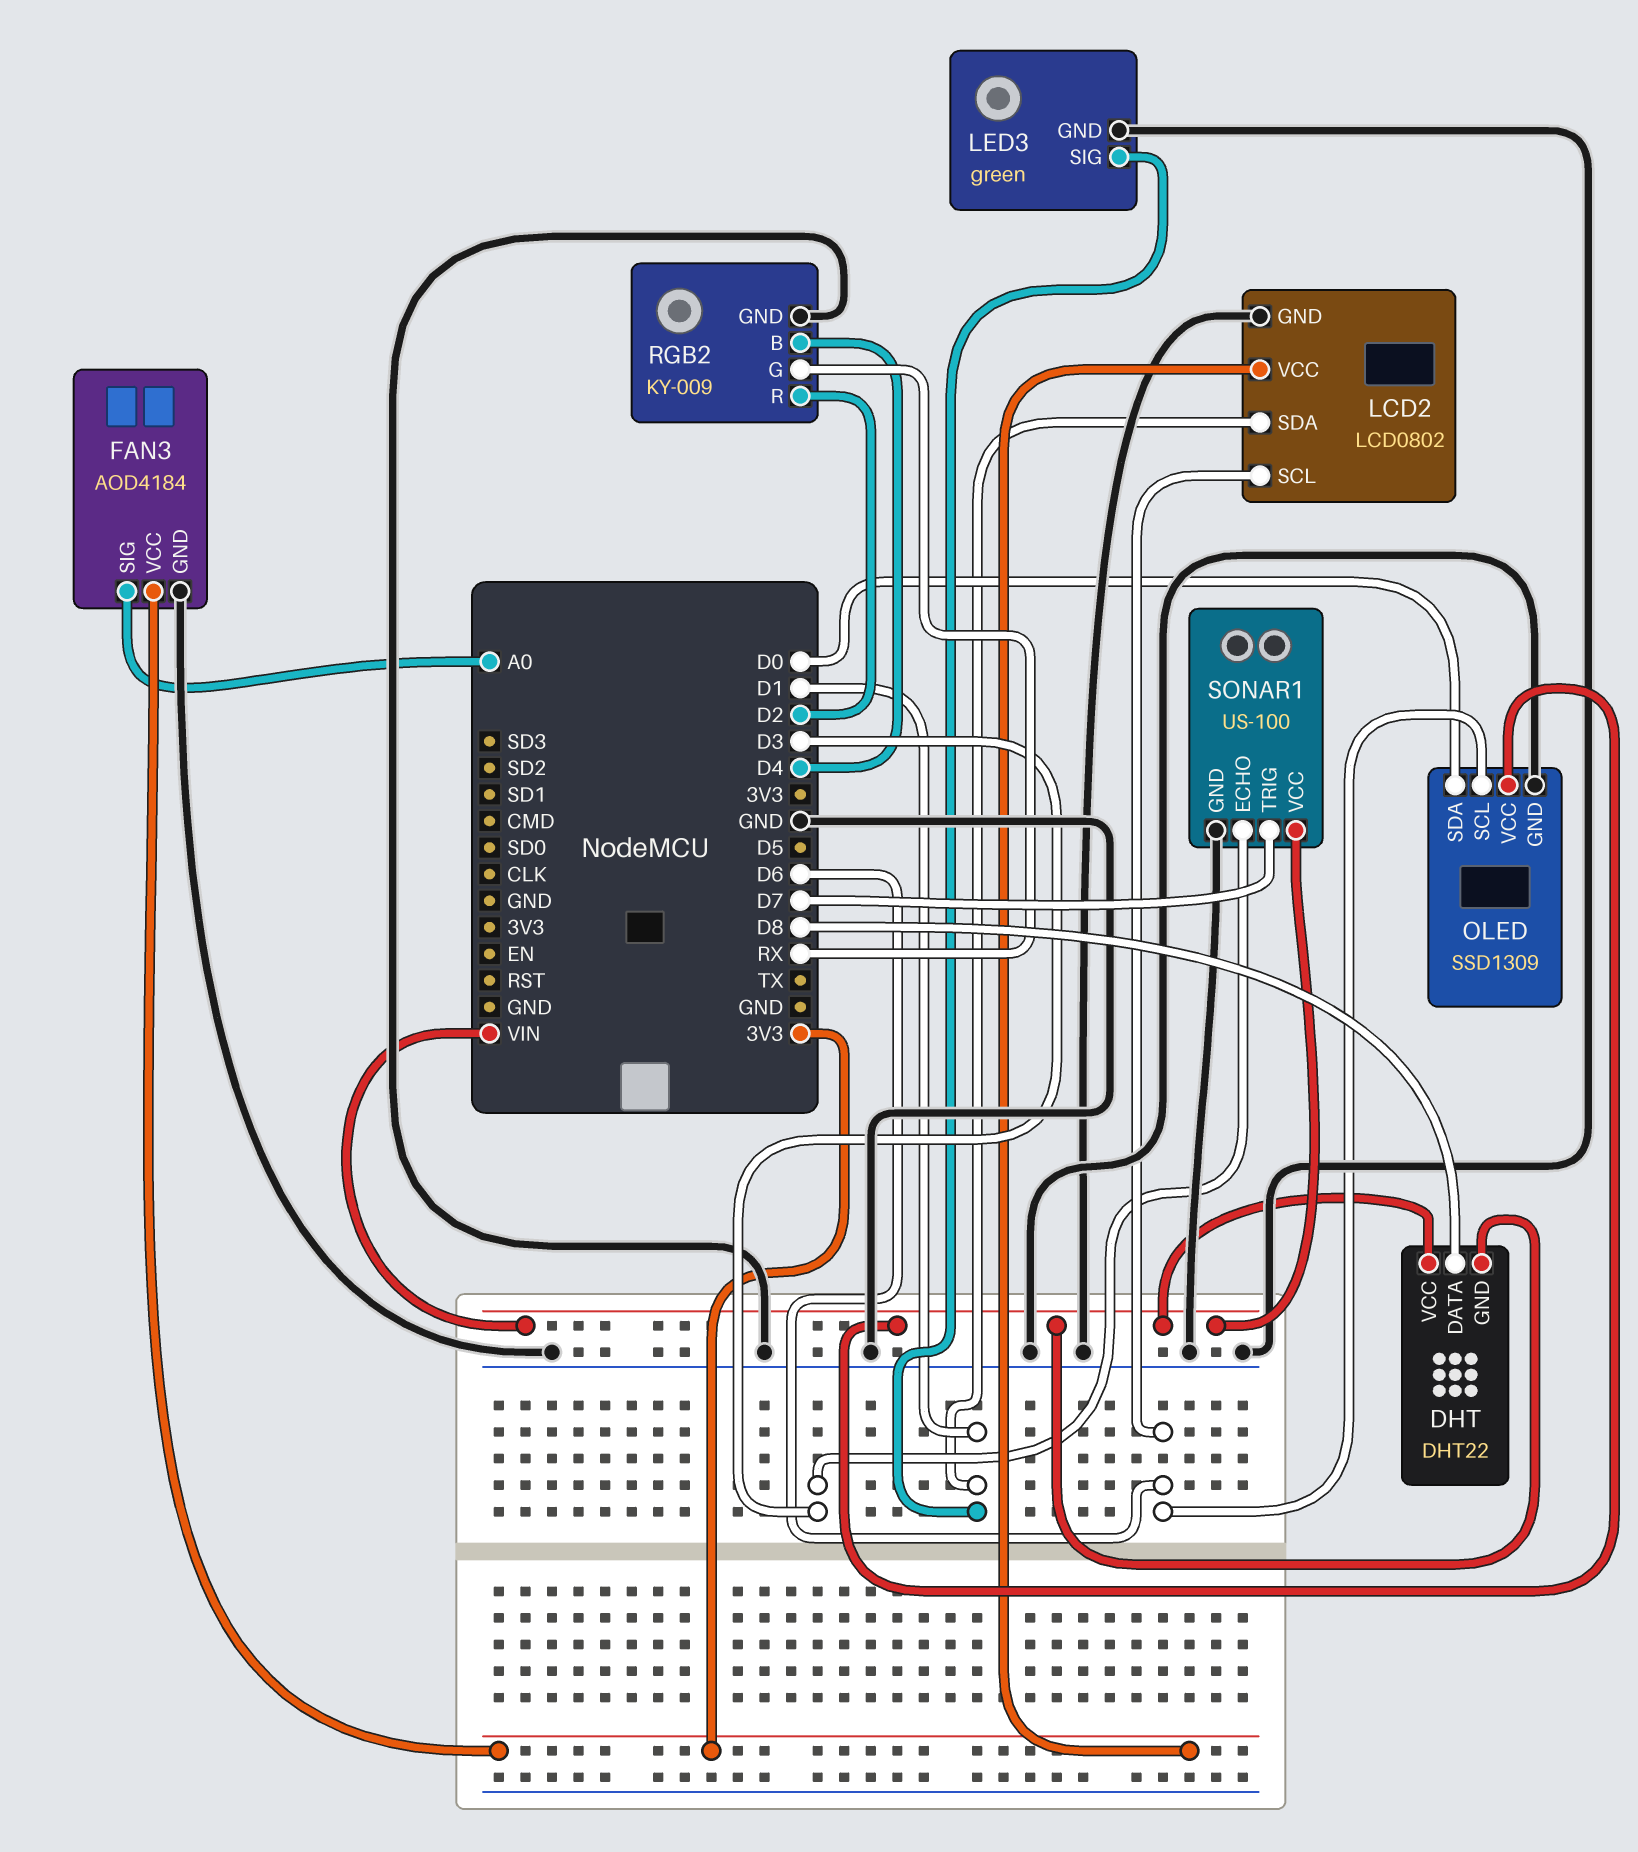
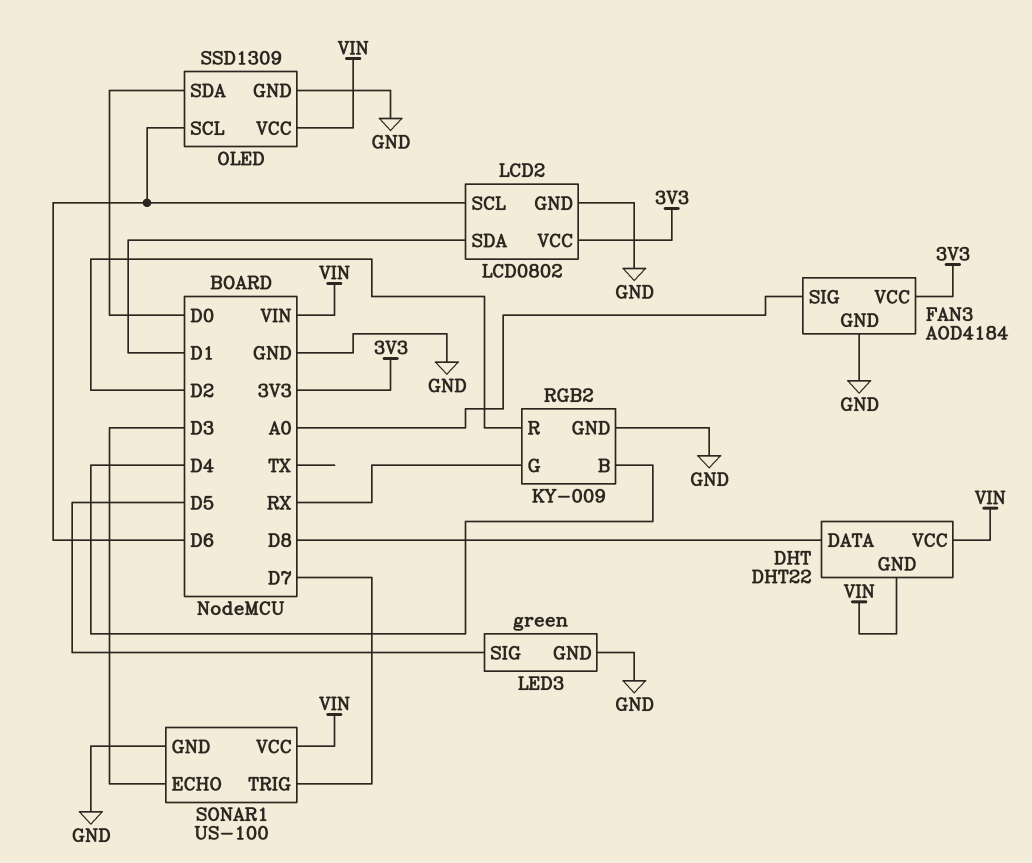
LED3 pin SIG: D1 -> D5

